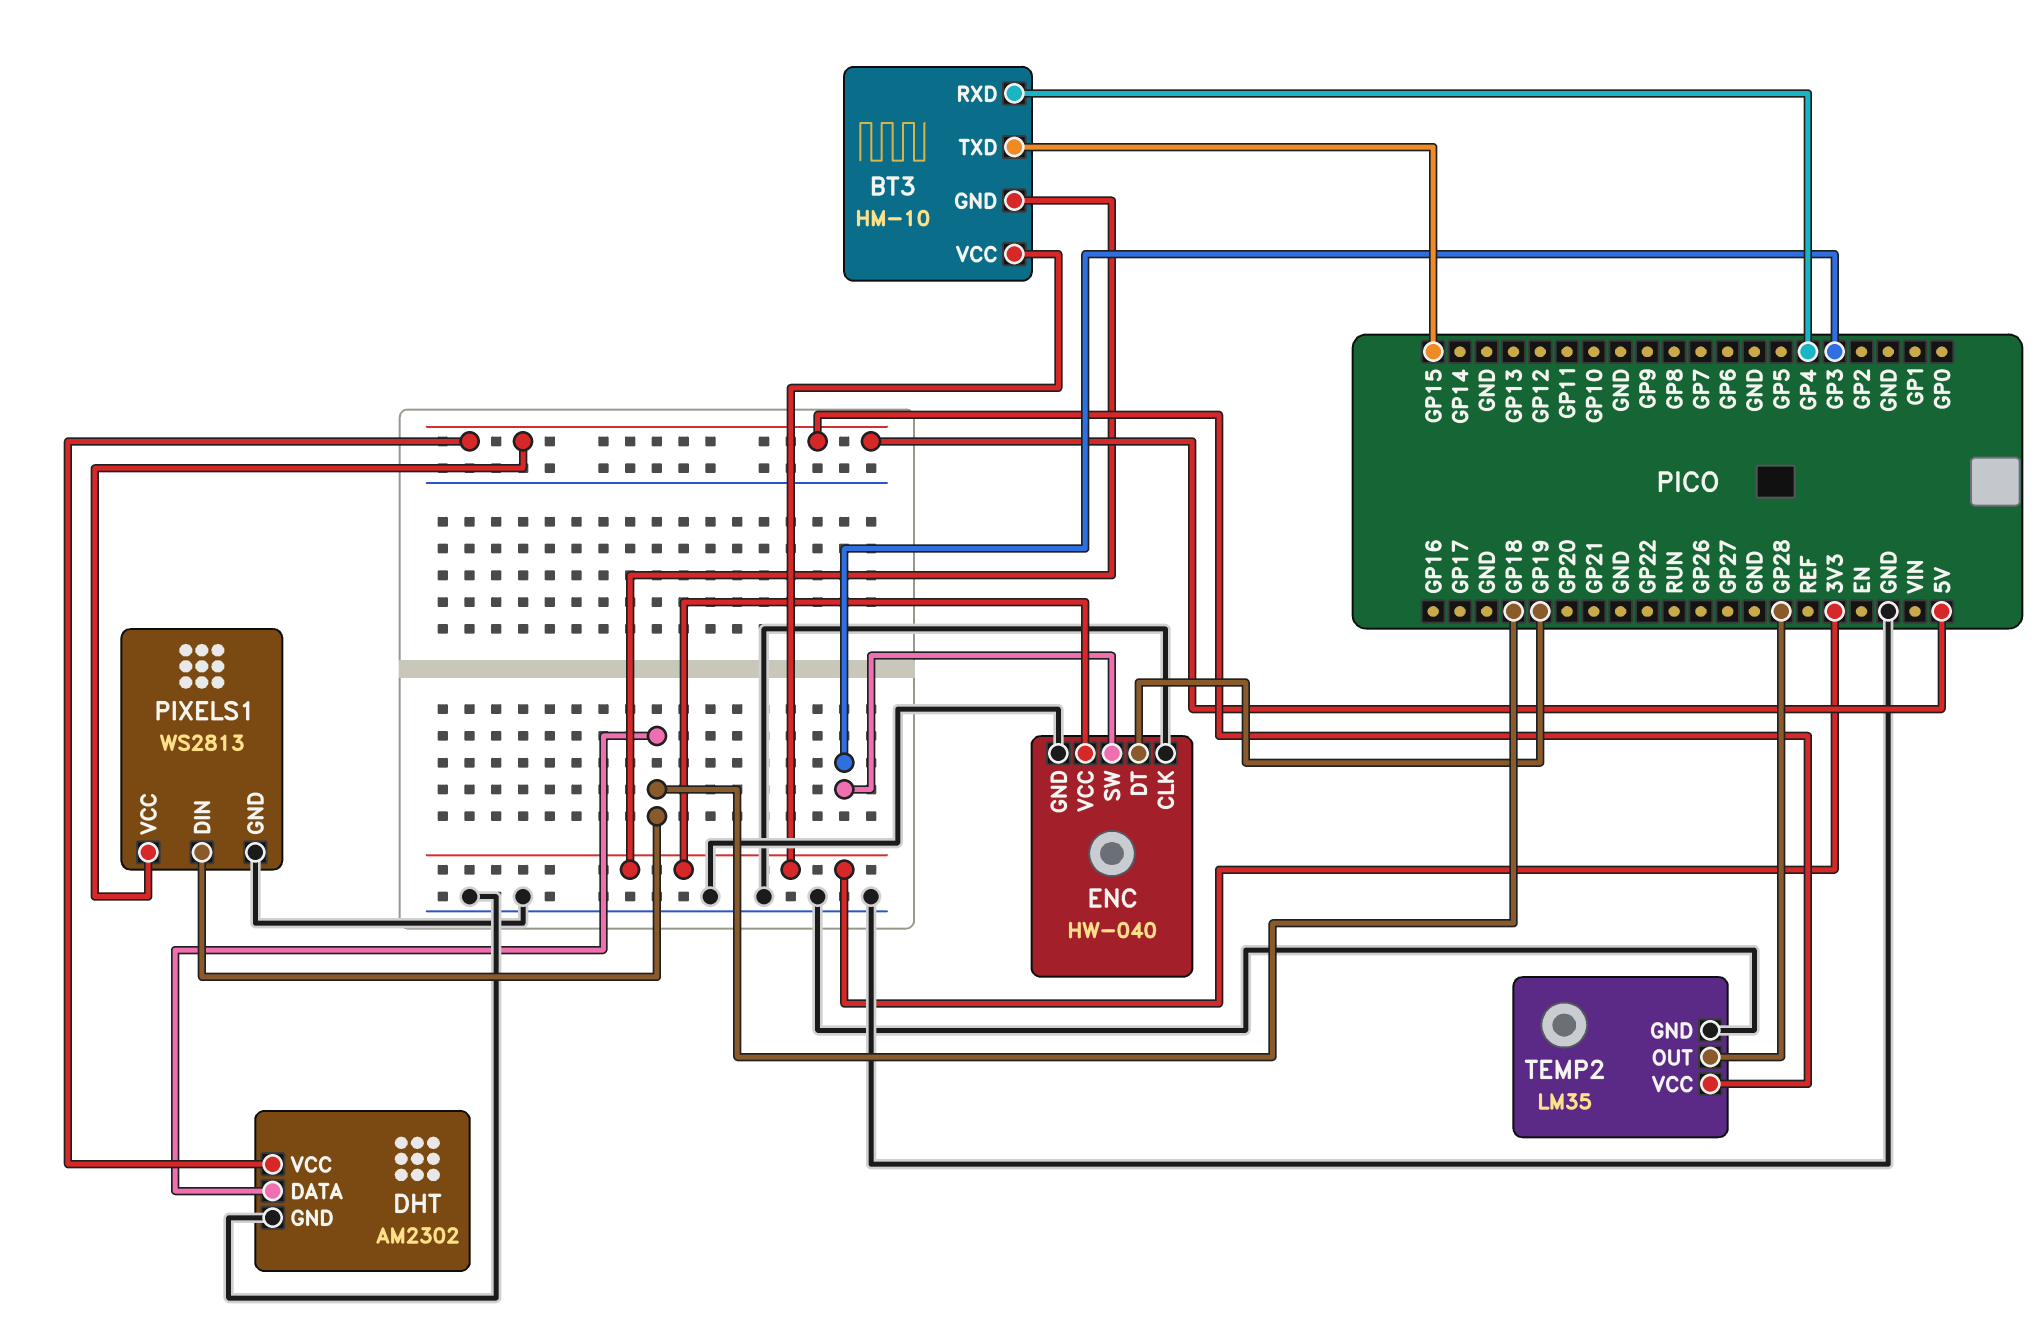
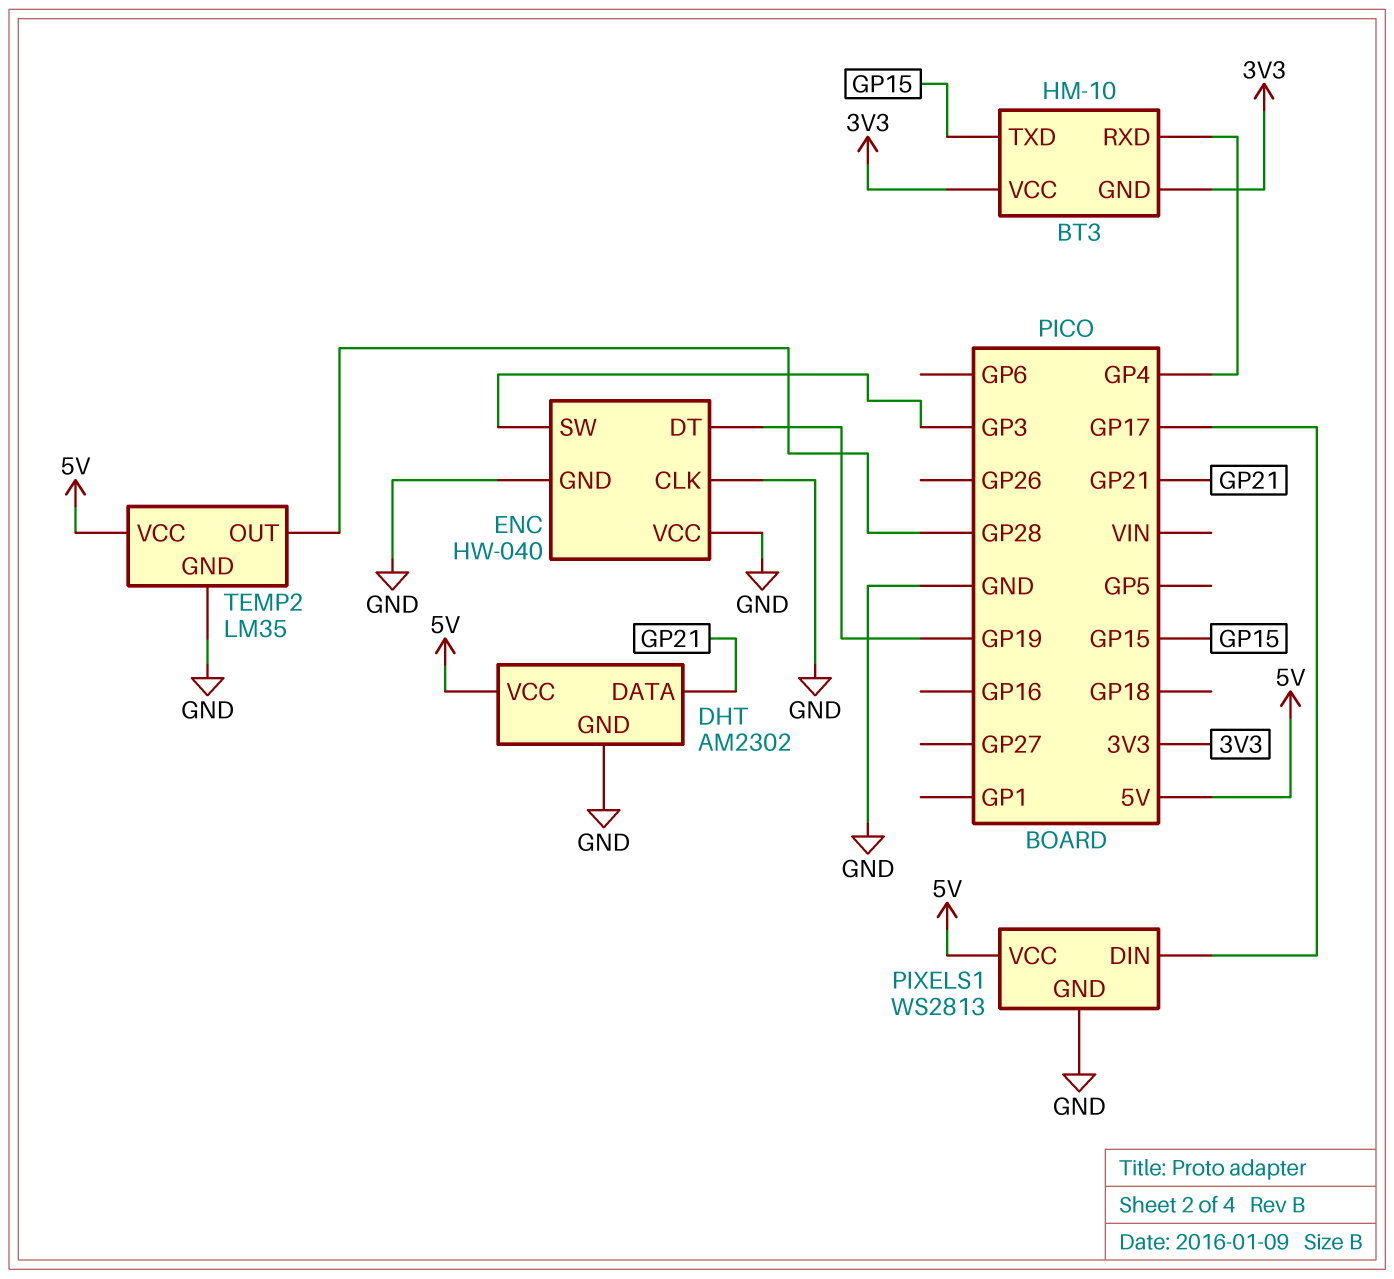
DHT pin DATA: GP18 -> GP21
ENC pin VCC: 3V3 -> GND
PIXELS1 pin DIN: GP18 -> GP17

